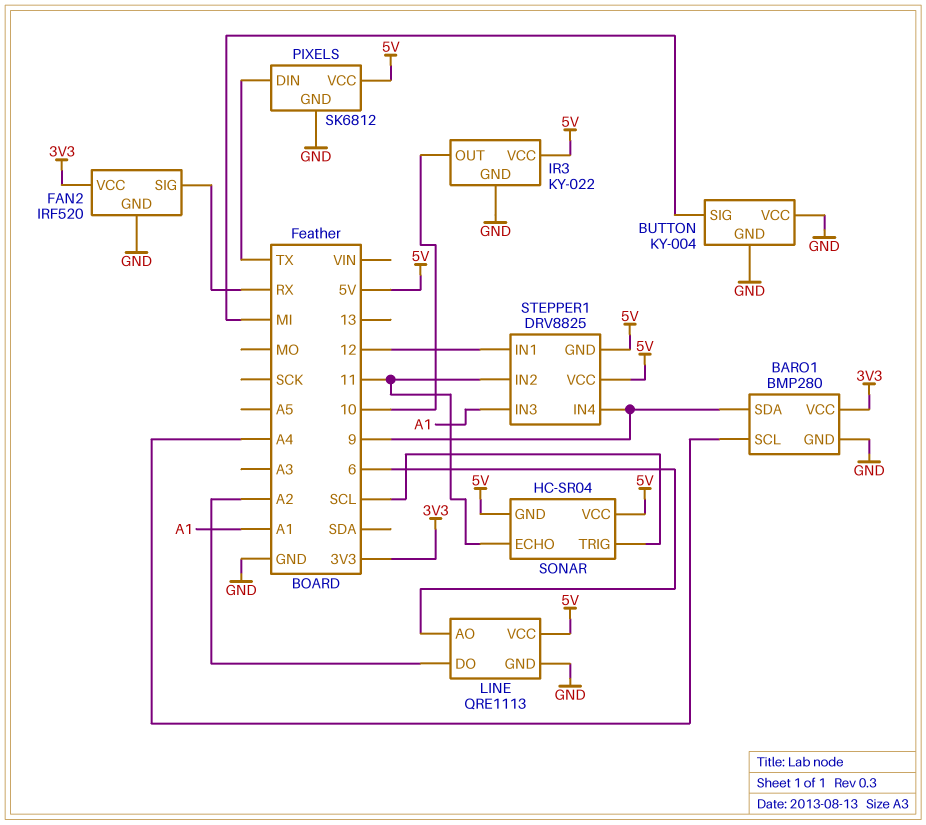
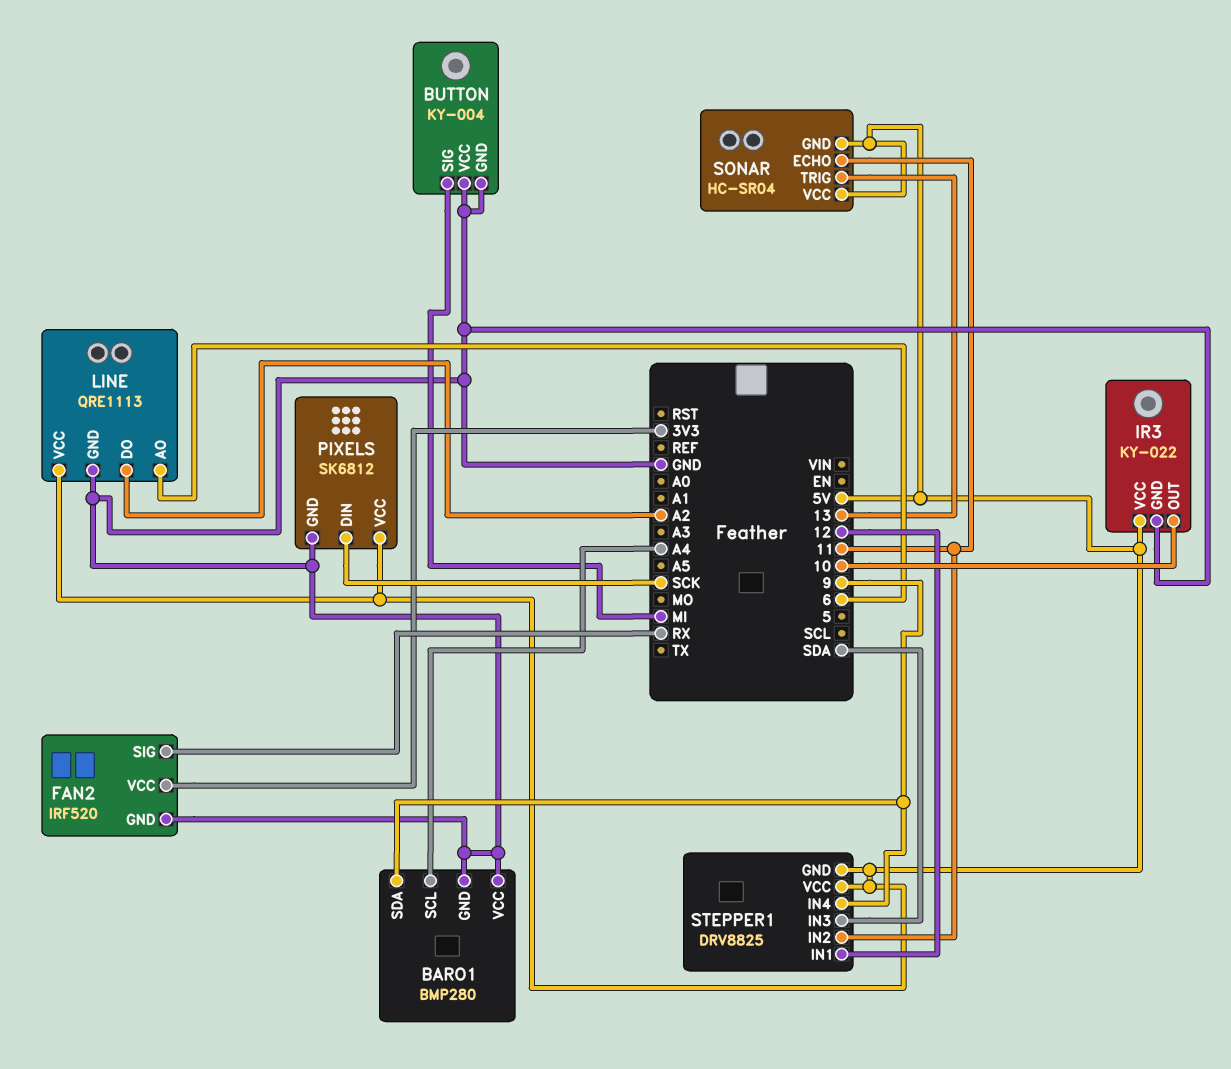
BARO1 pin VCC: 3V3 -> GND
PIXELS pin DIN: TX -> SCK
SONAR pin TRIG: SCL -> 13
STEPPER1 pin IN3: A1 -> SDA

